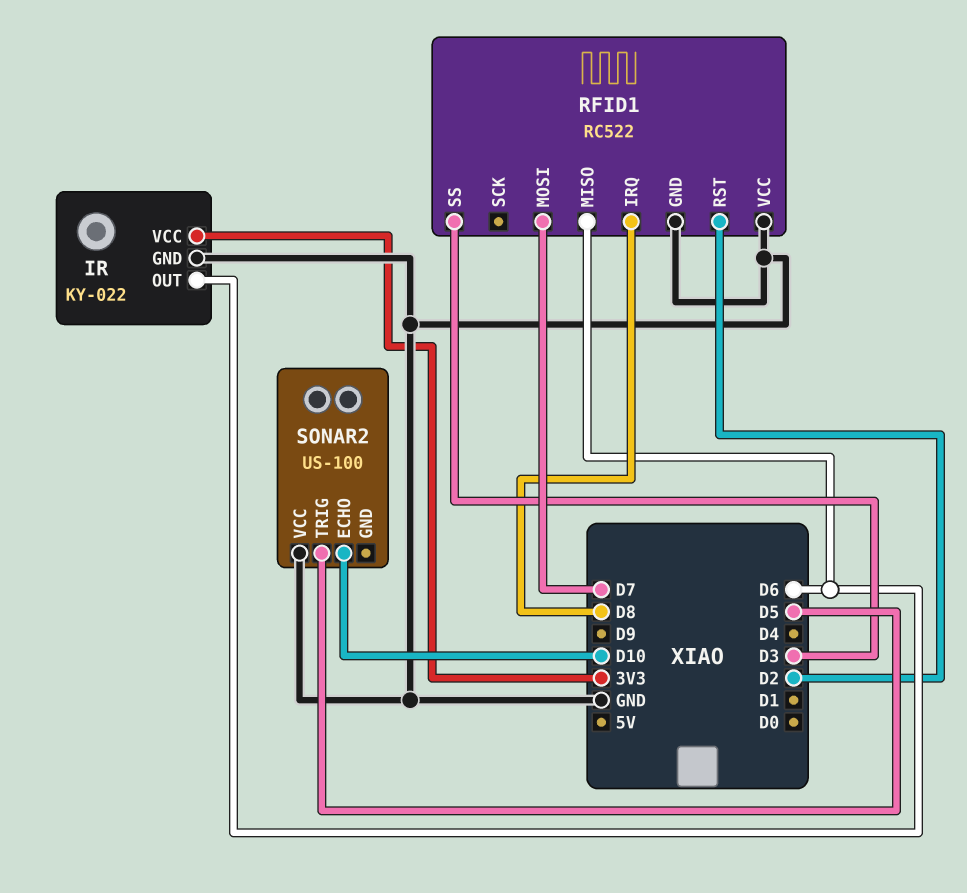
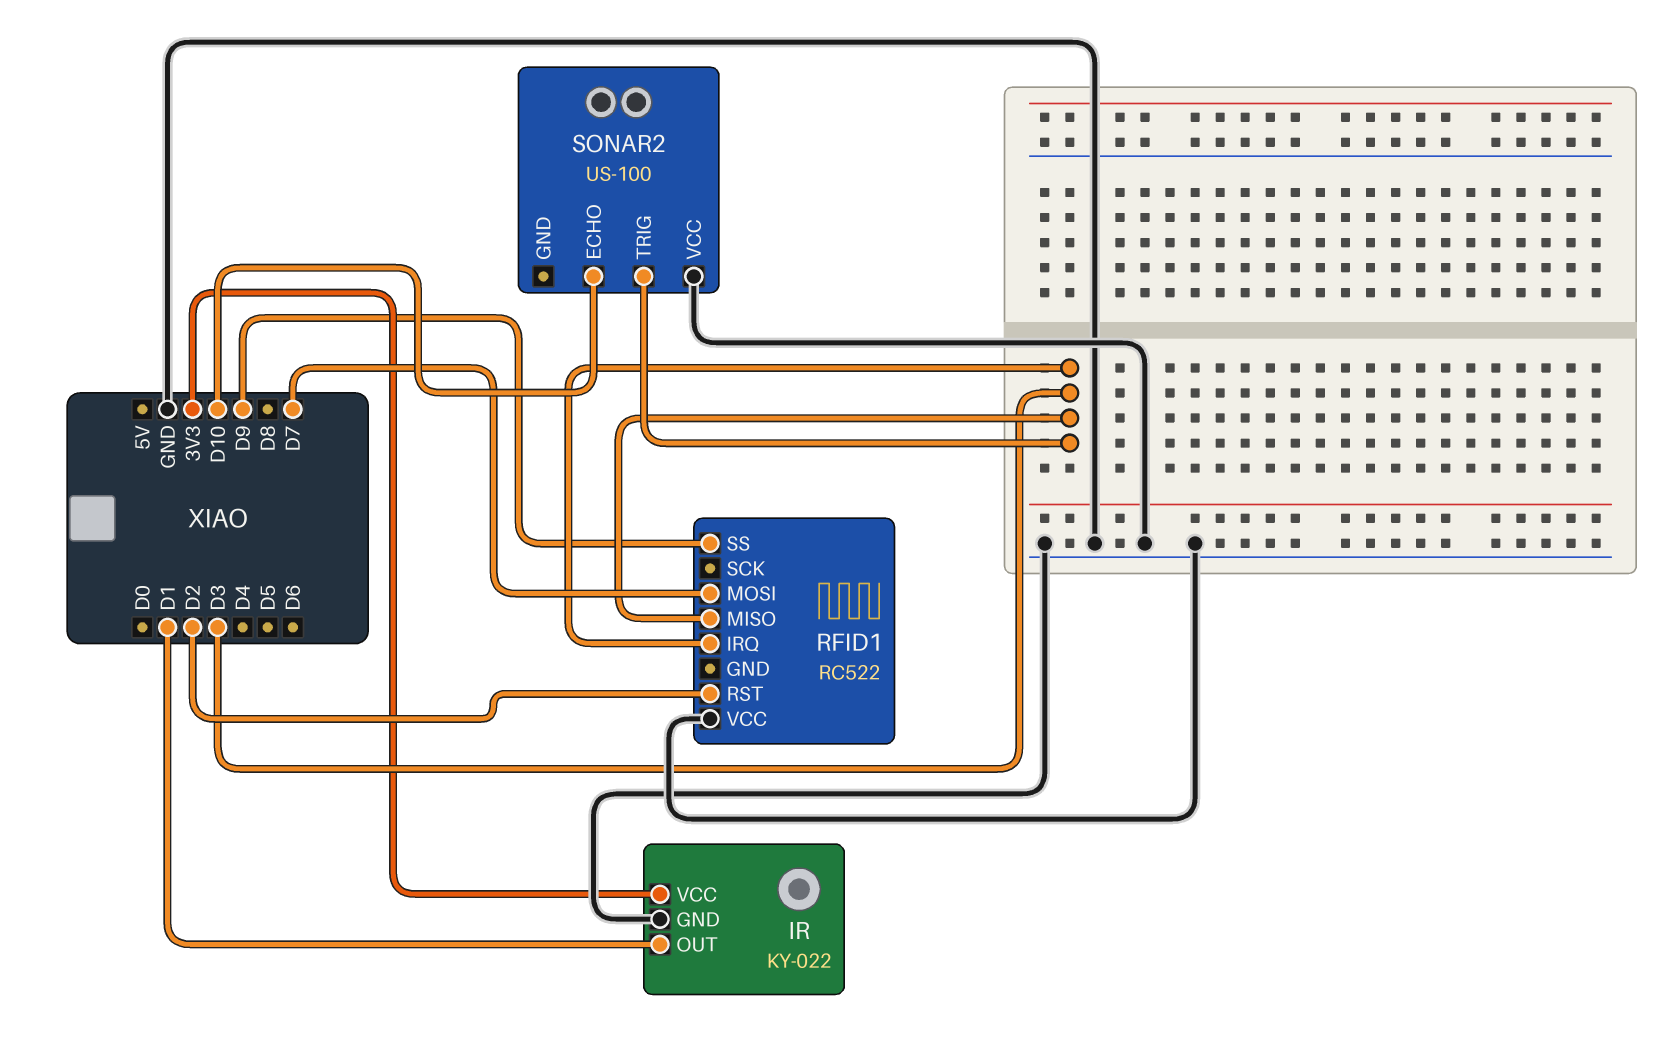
IR pin OUT: D6 -> D1
RFID1 pin GND: GND -> none
RFID1 pin IRQ: D8 -> D3
RFID1 pin MISO: D6 -> D3
RFID1 pin SS: D3 -> D9
SONAR2 pin TRIG: D5 -> D3

